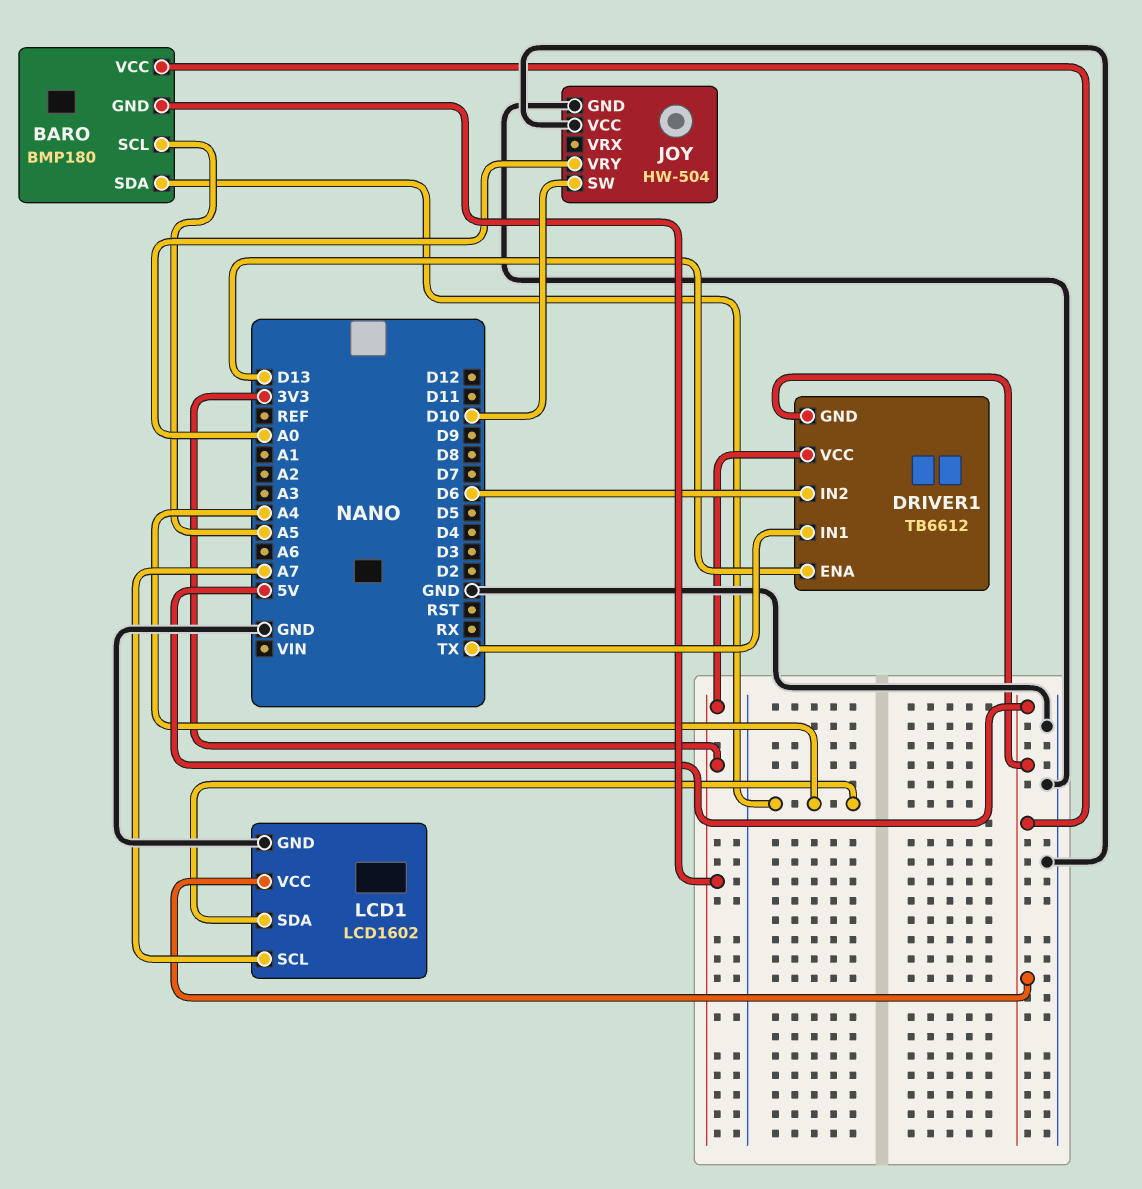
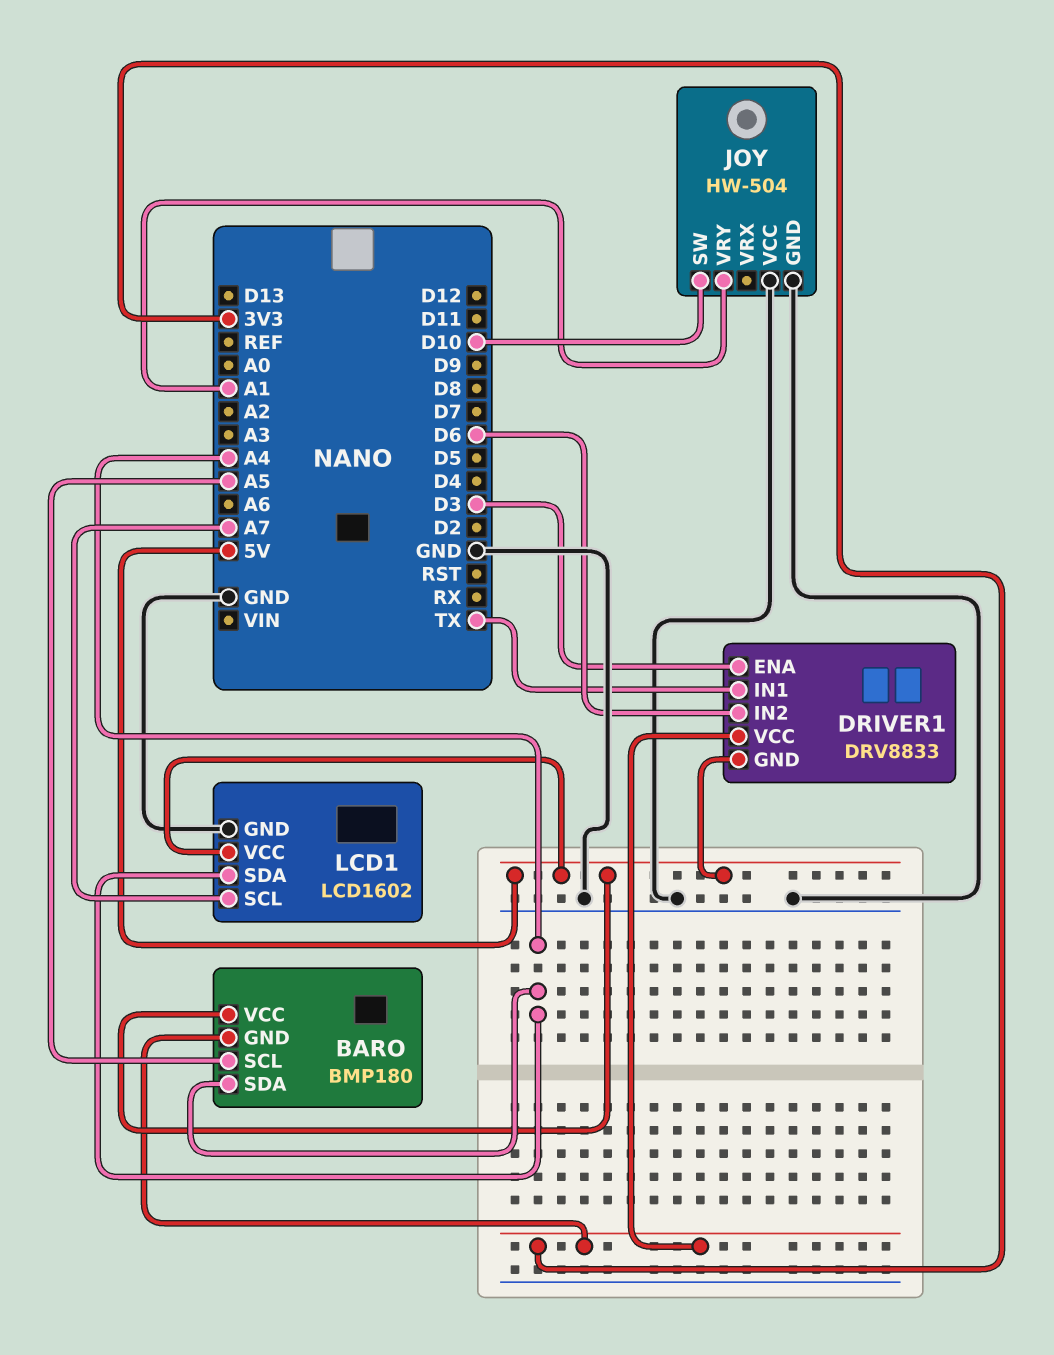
DRIVER1: TB6612 -> DRV8833
DRIVER1 pin ENA: D13 -> D3
JOY pin VRY: A0 -> A1

